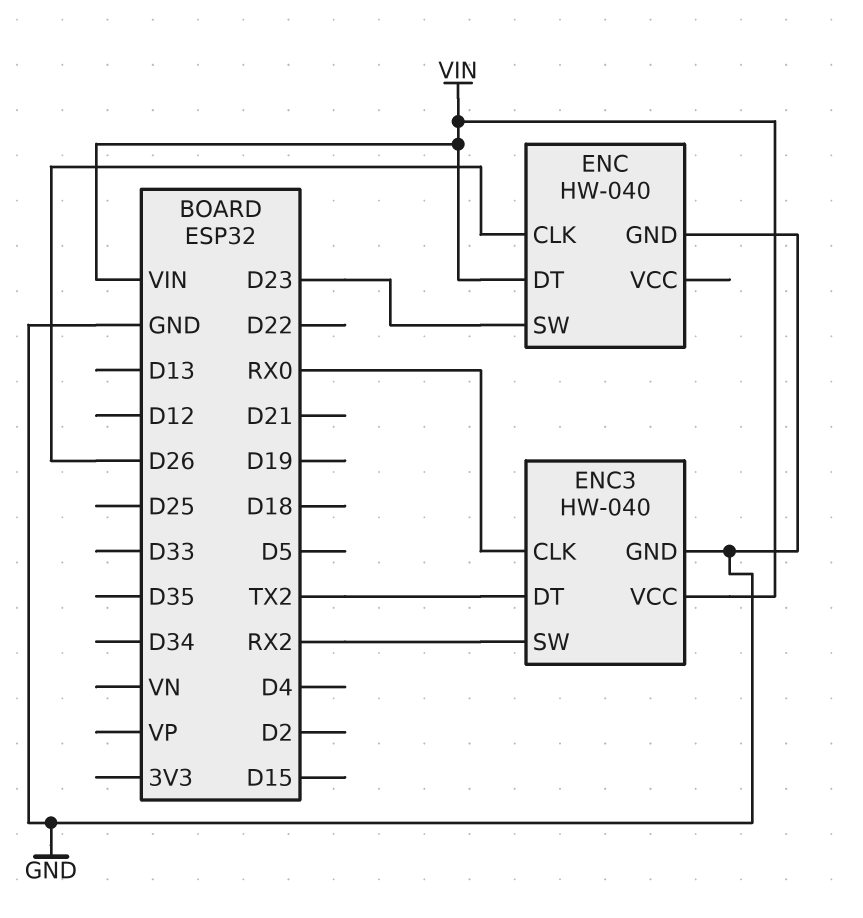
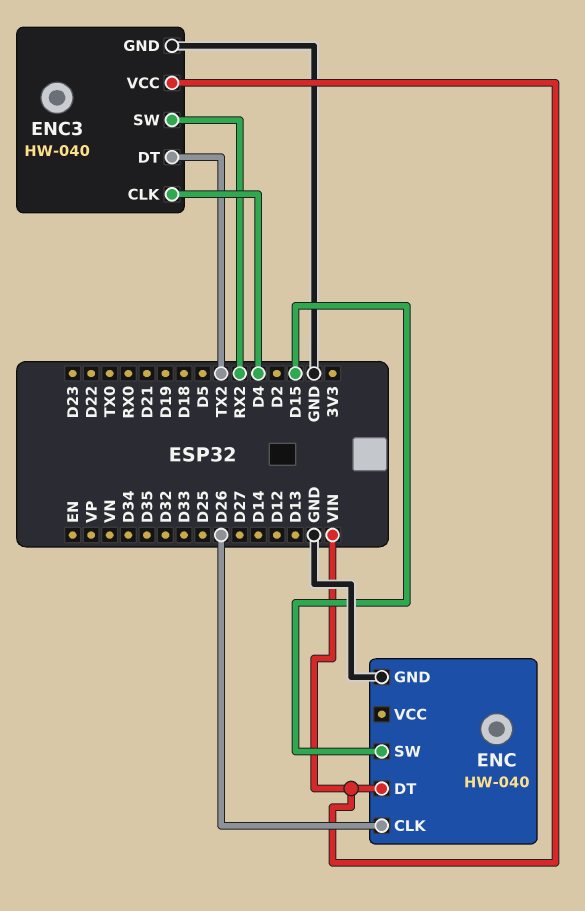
ENC pin SW: D23 -> D15
ENC3 pin CLK: RX0 -> D4

